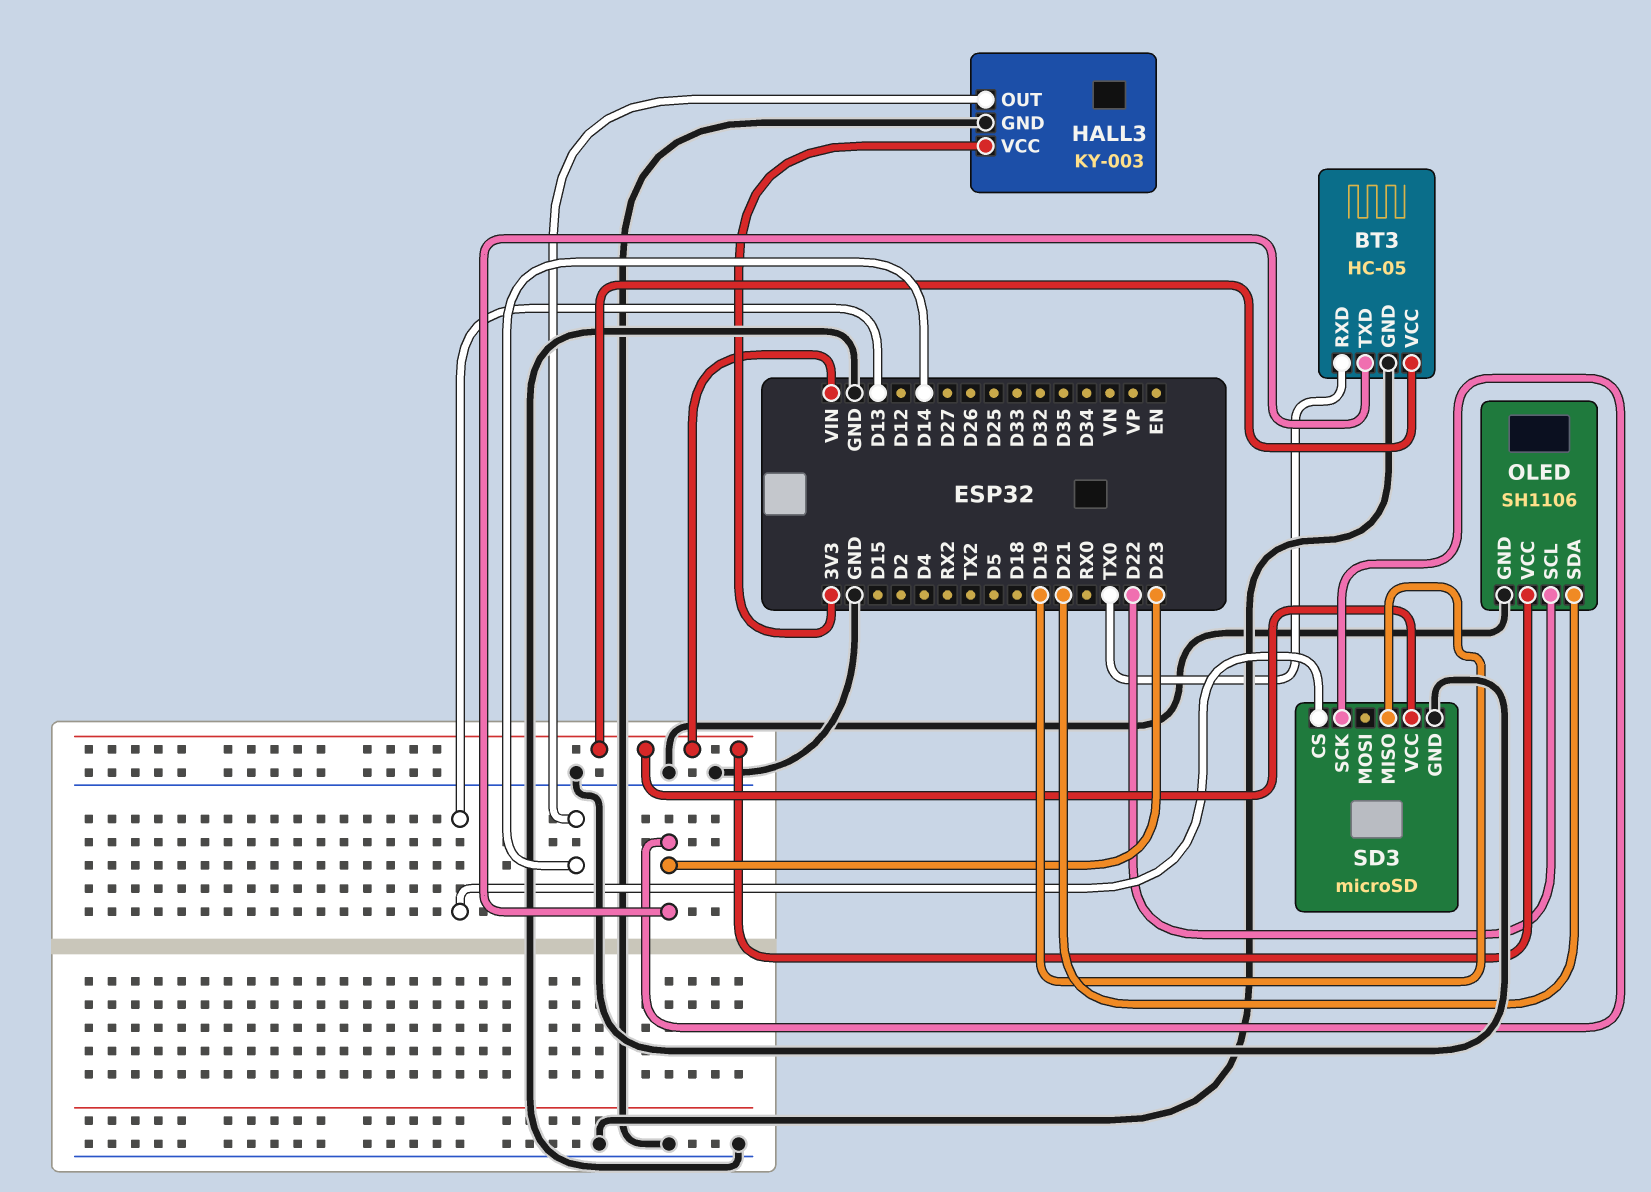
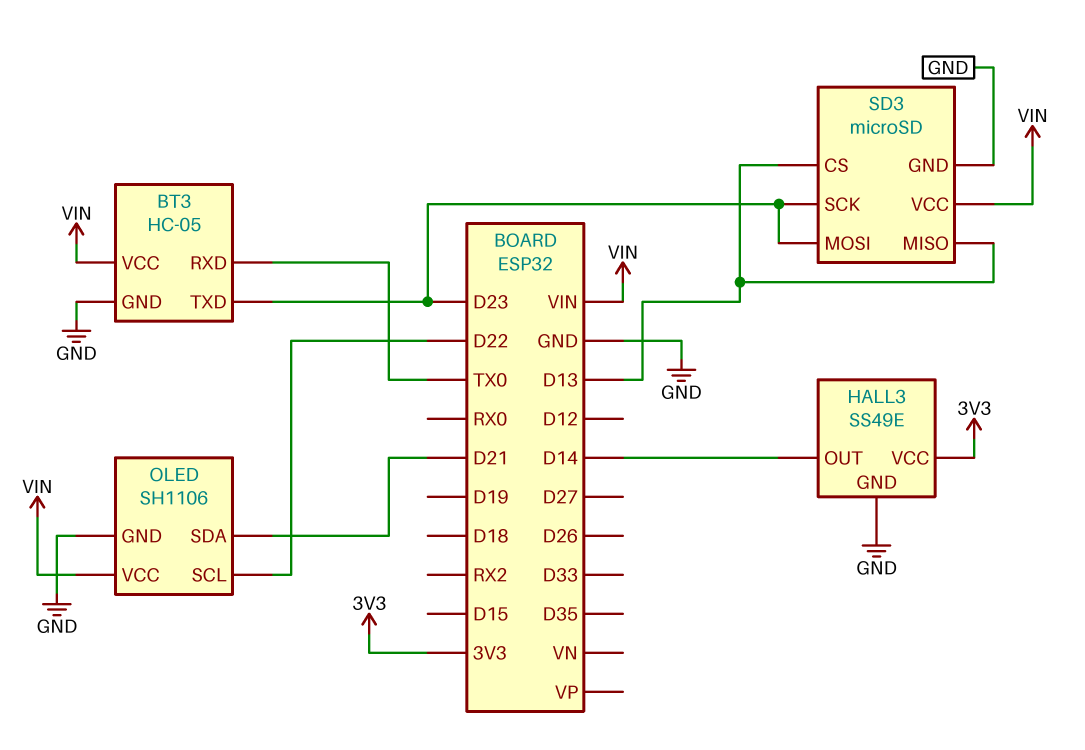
HALL3: KY-003 -> SS49E
SD3 pin MISO: D19 -> D13
SD3 pin MOSI: none -> D23

